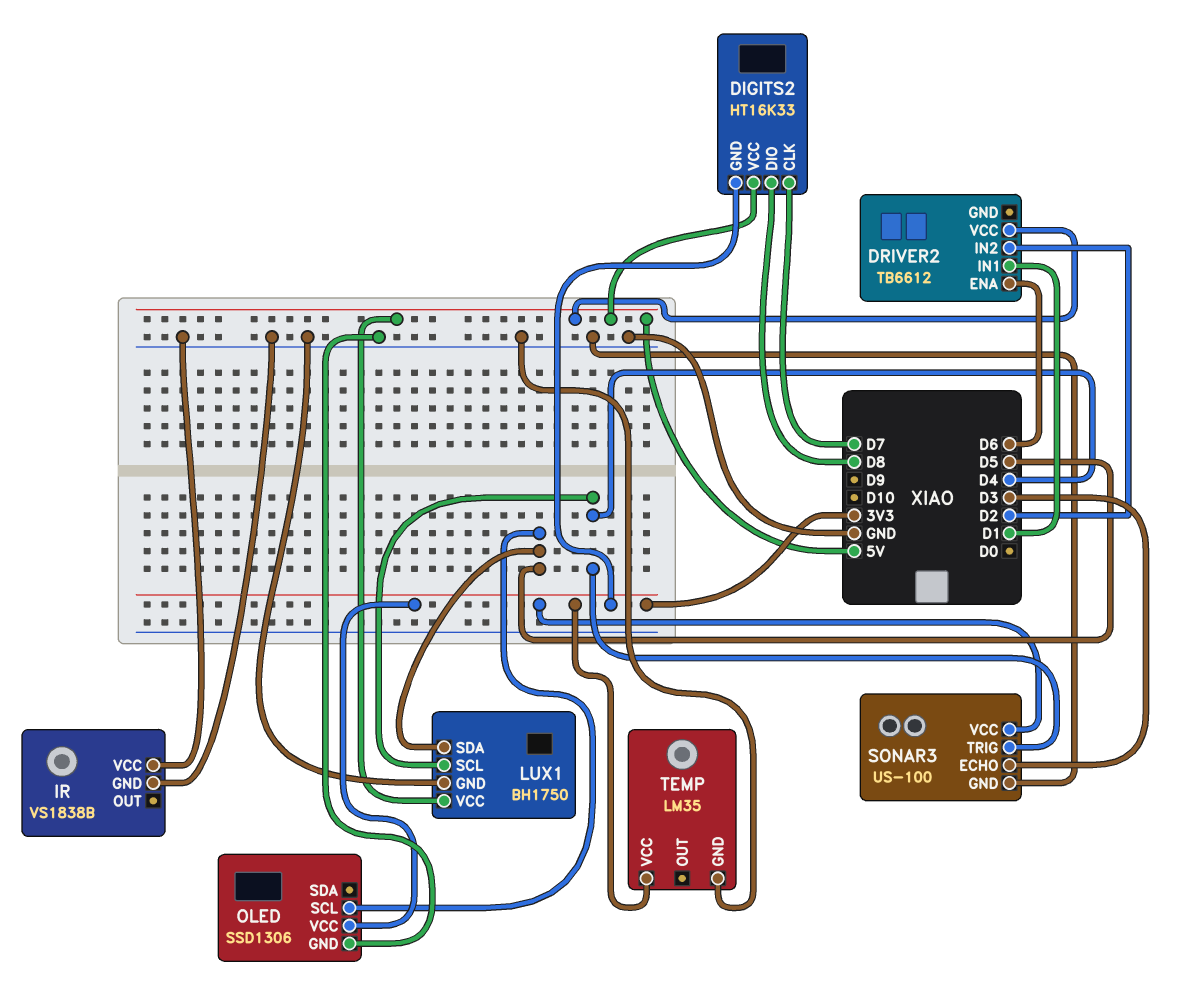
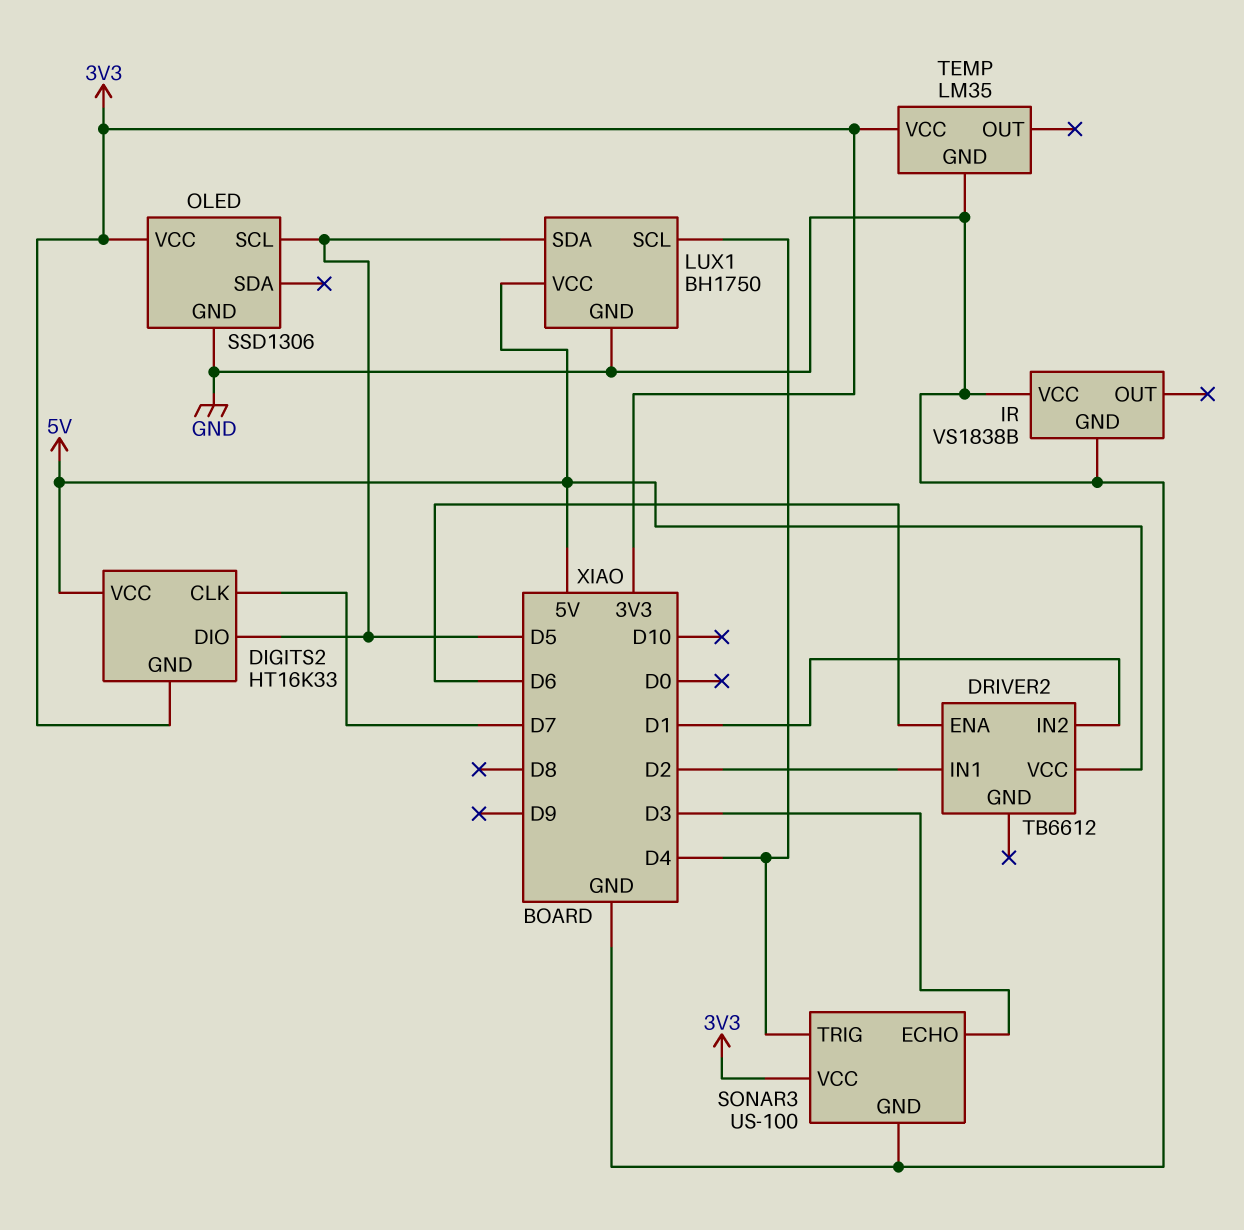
DIGITS2 pin DIO: D8 -> D5
DRIVER2 pin IN1: D1 -> D2
DRIVER2 pin IN2: D2 -> D1

